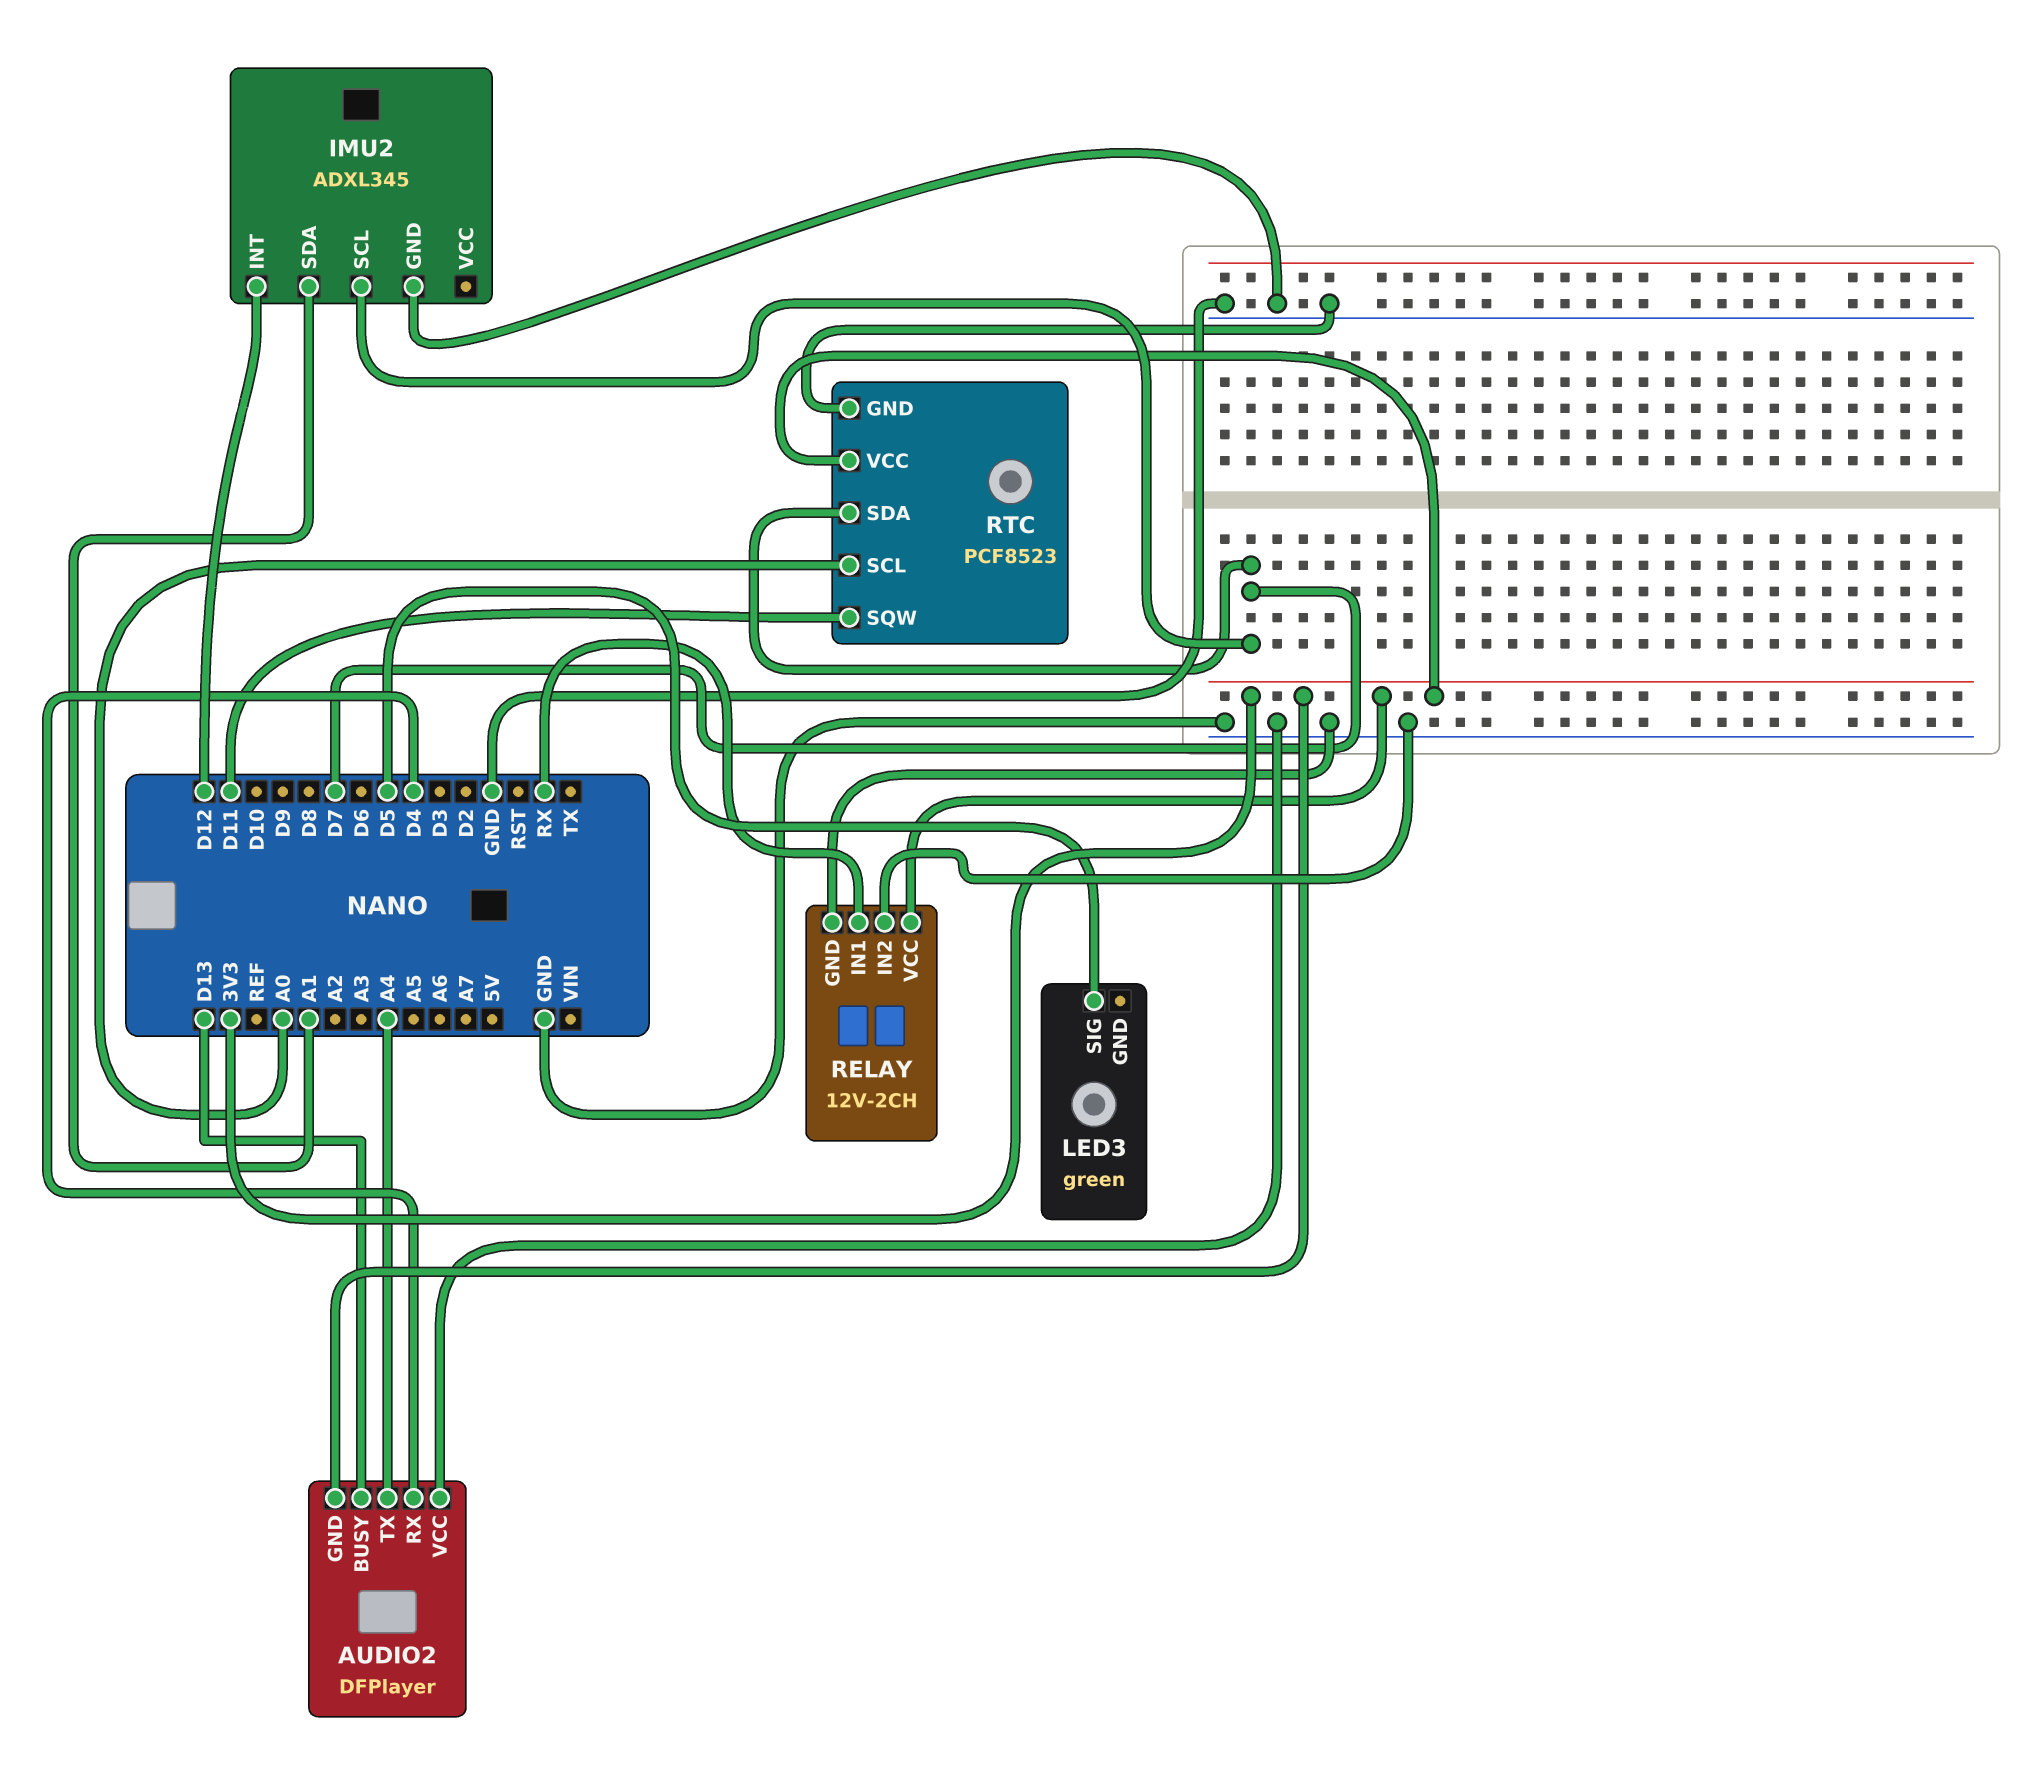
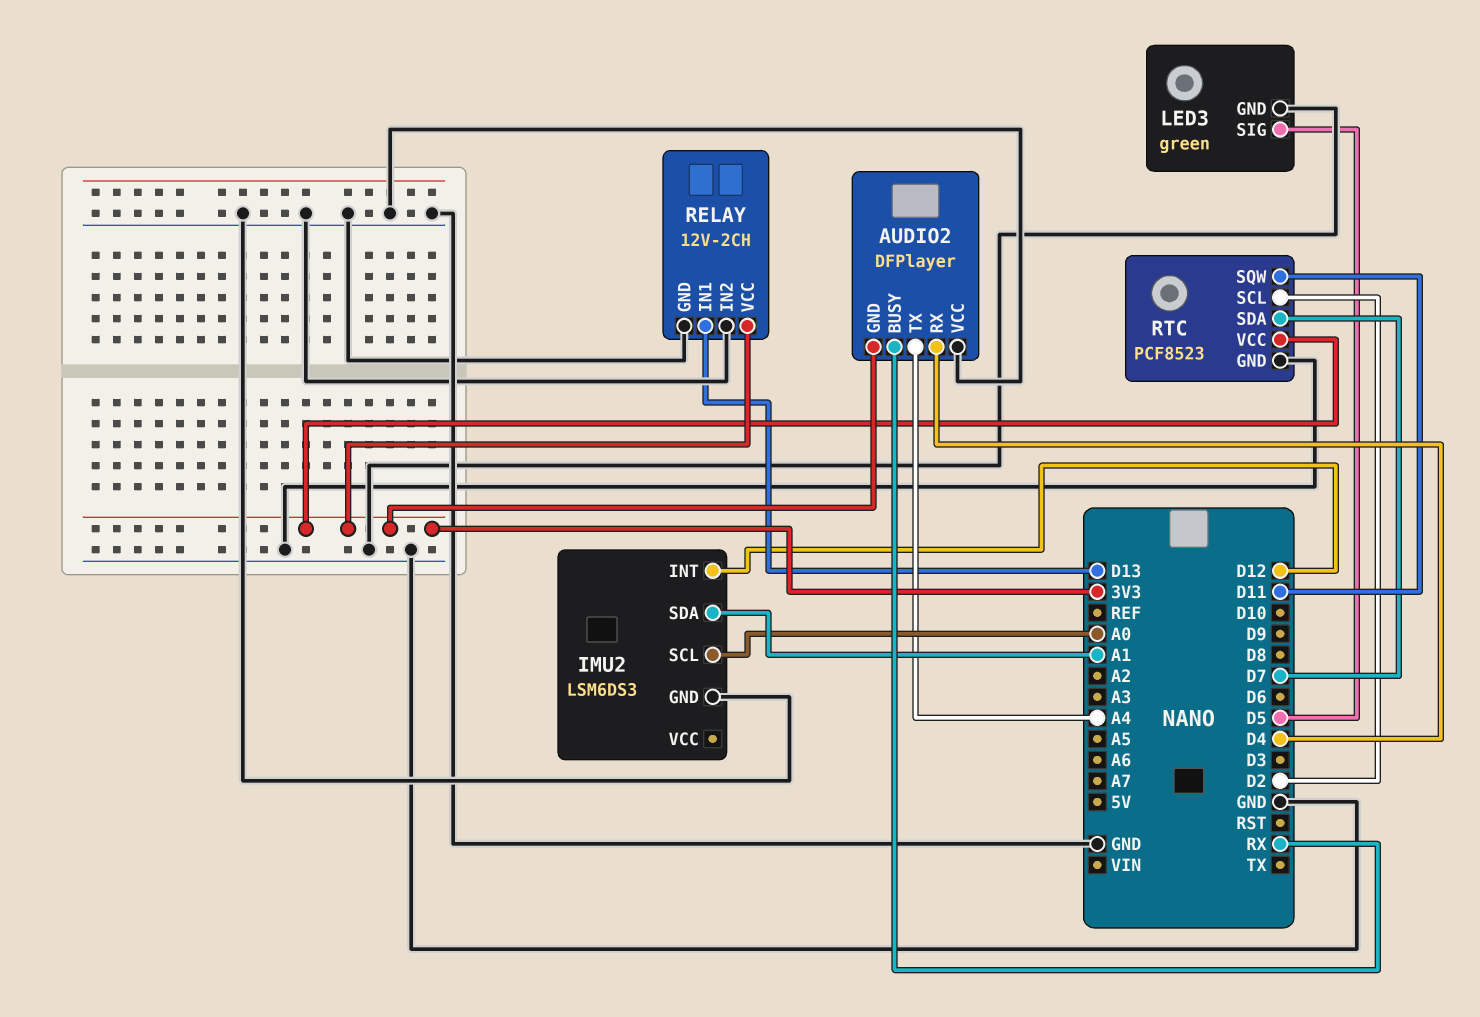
AUDIO2 pin BUSY: D13 -> RX
IMU2: ADXL345 -> LSM6DS3
IMU2 pin SCL: D7 -> A0
LED3 pin GND: none -> GND
RELAY pin IN1: RX -> D13
RTC pin SCL: A0 -> D2

